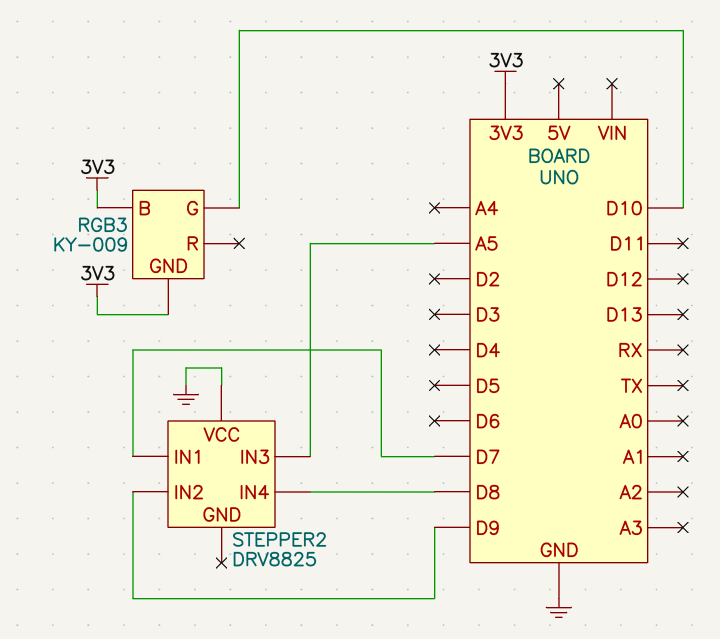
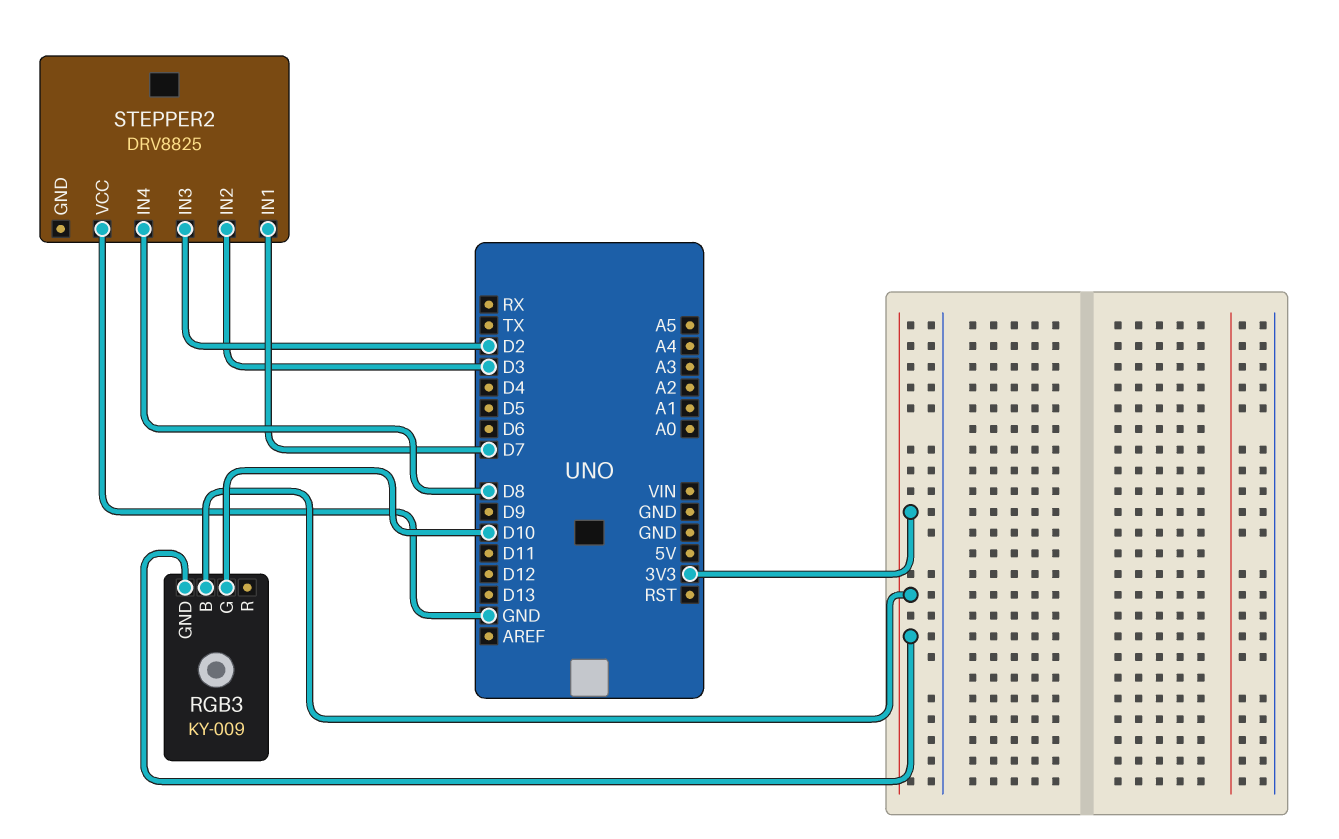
STEPPER2 pin IN2: D9 -> D3
STEPPER2 pin IN3: A5 -> D2

